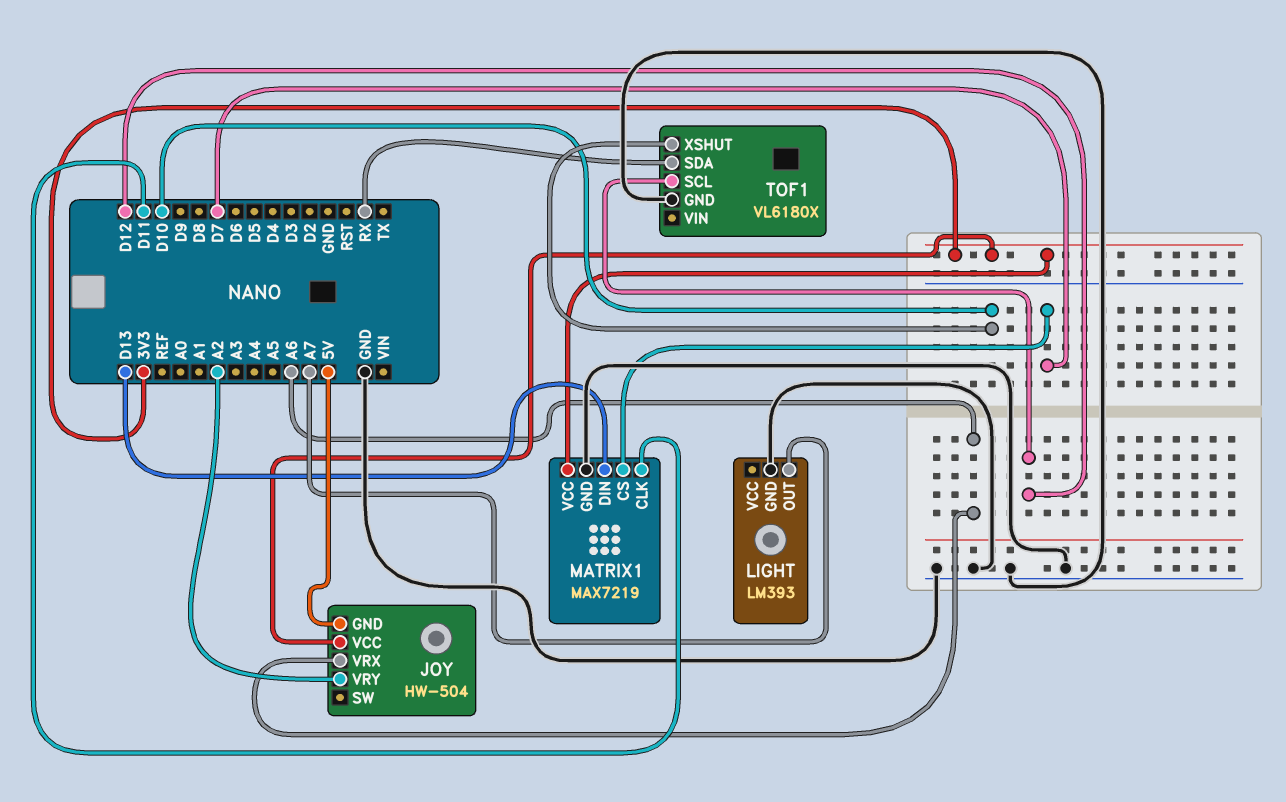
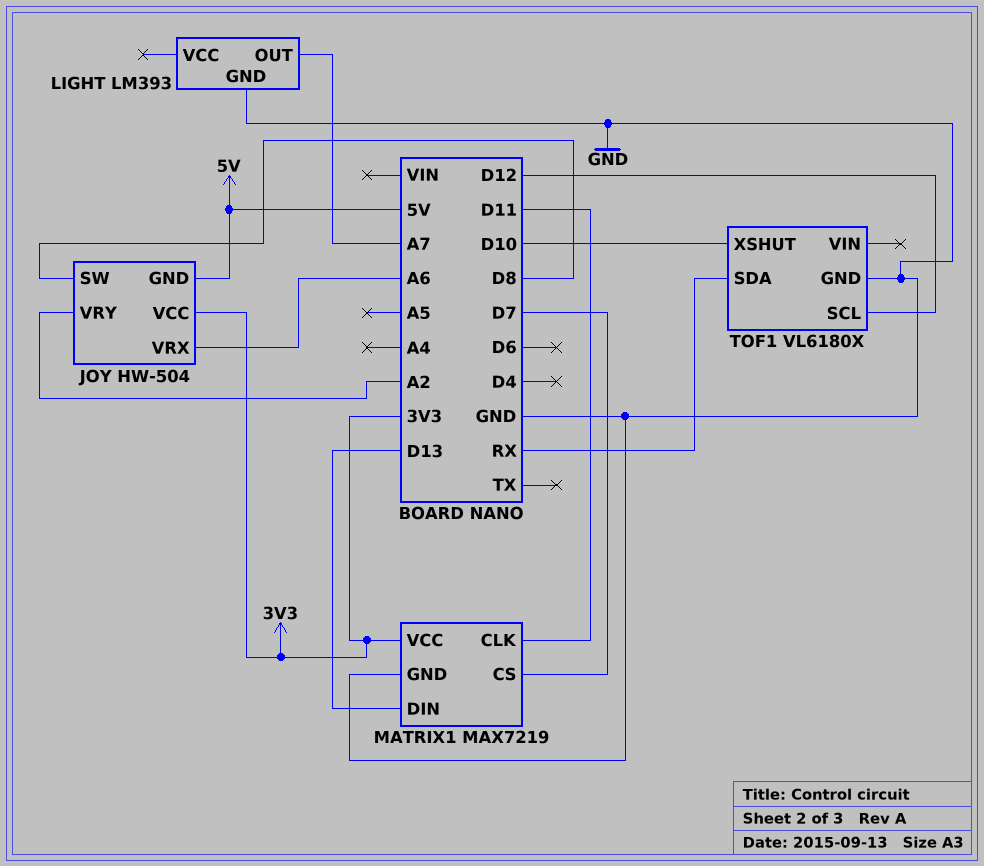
JOY pin SW: none -> D8

